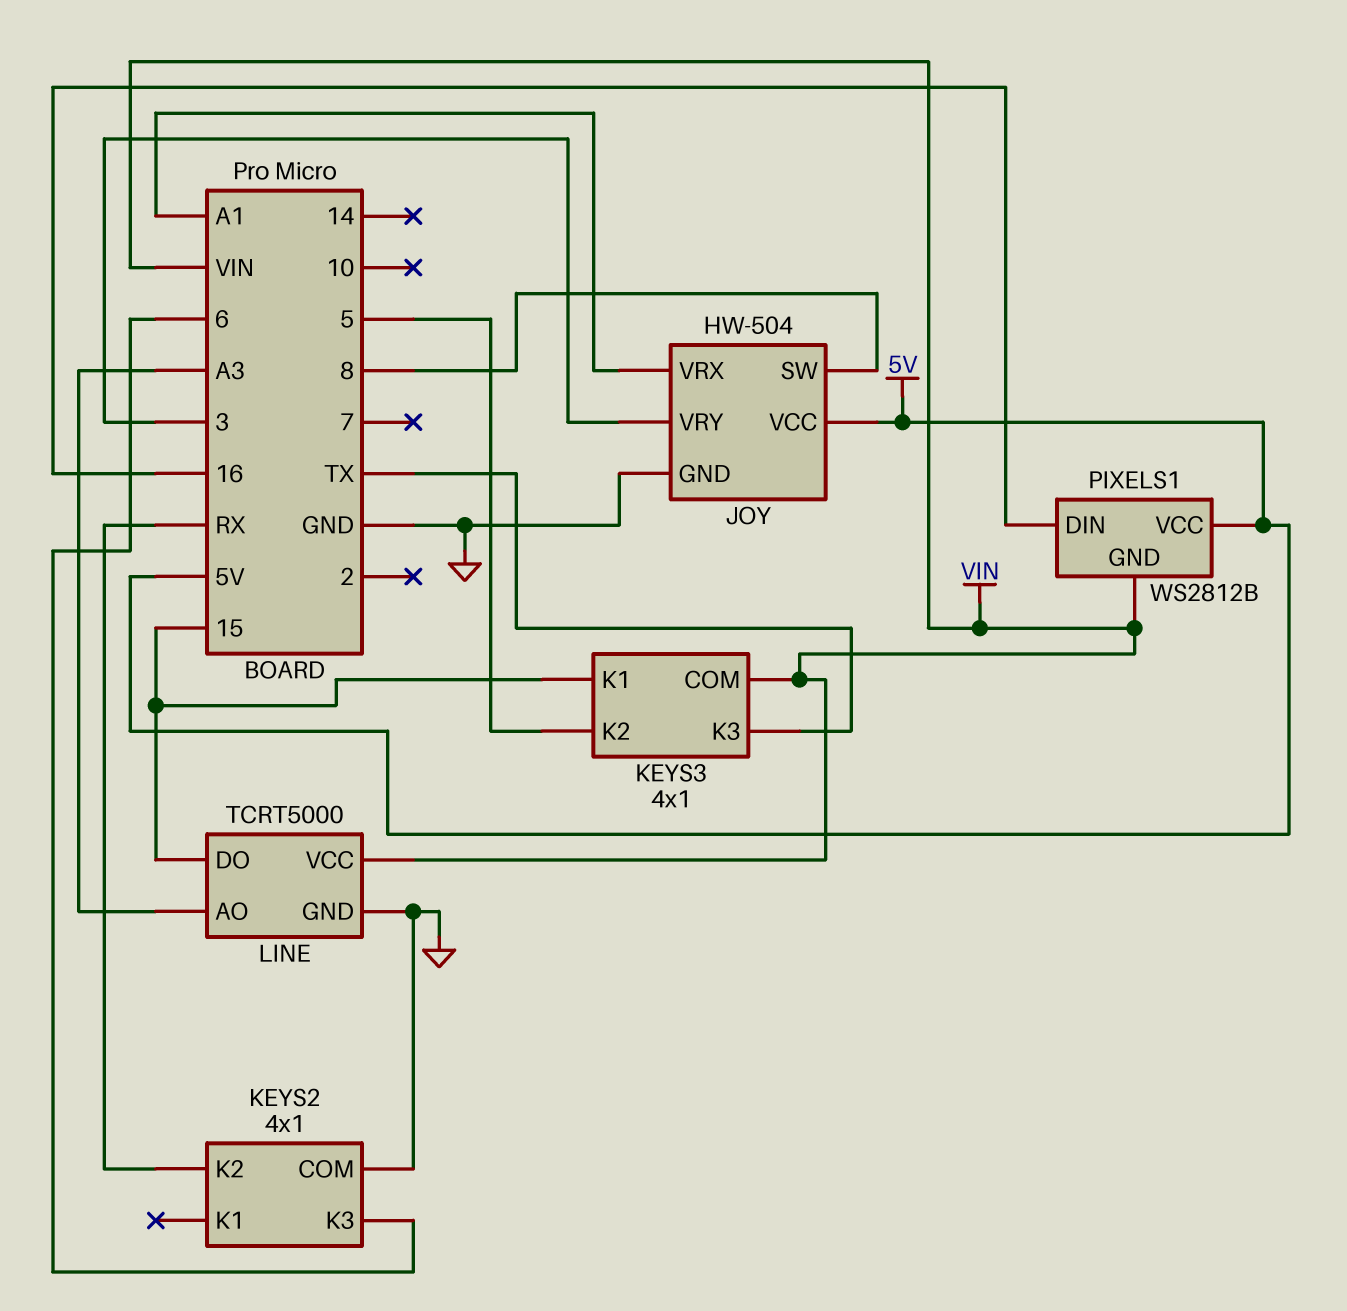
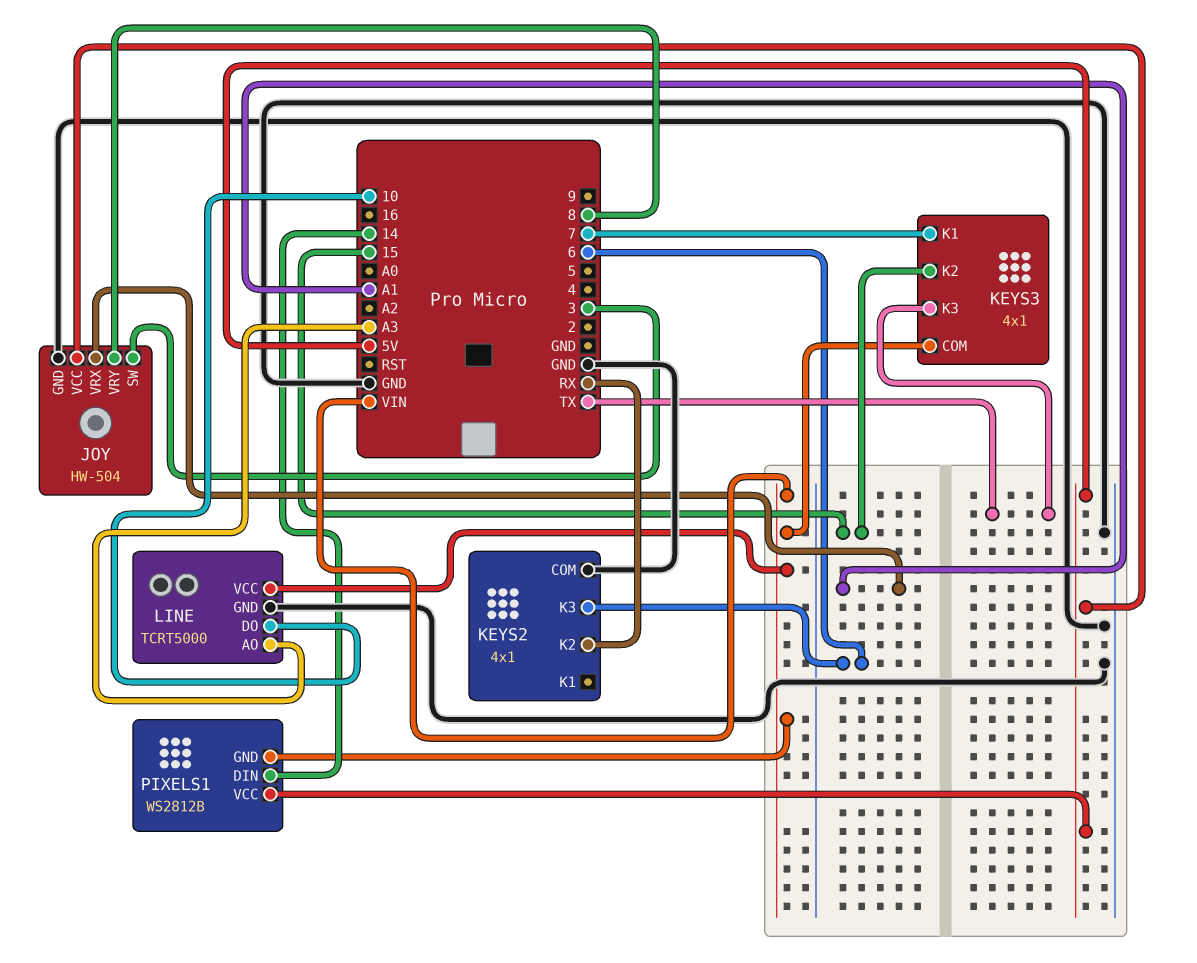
JOY pin SW: 8 -> 3
JOY pin VRY: 3 -> 8
KEYS3 pin K1: 15 -> 7
KEYS3 pin K2: 5 -> 15
LINE pin DO: 15 -> 10
PIXELS1 pin DIN: 16 -> 14

